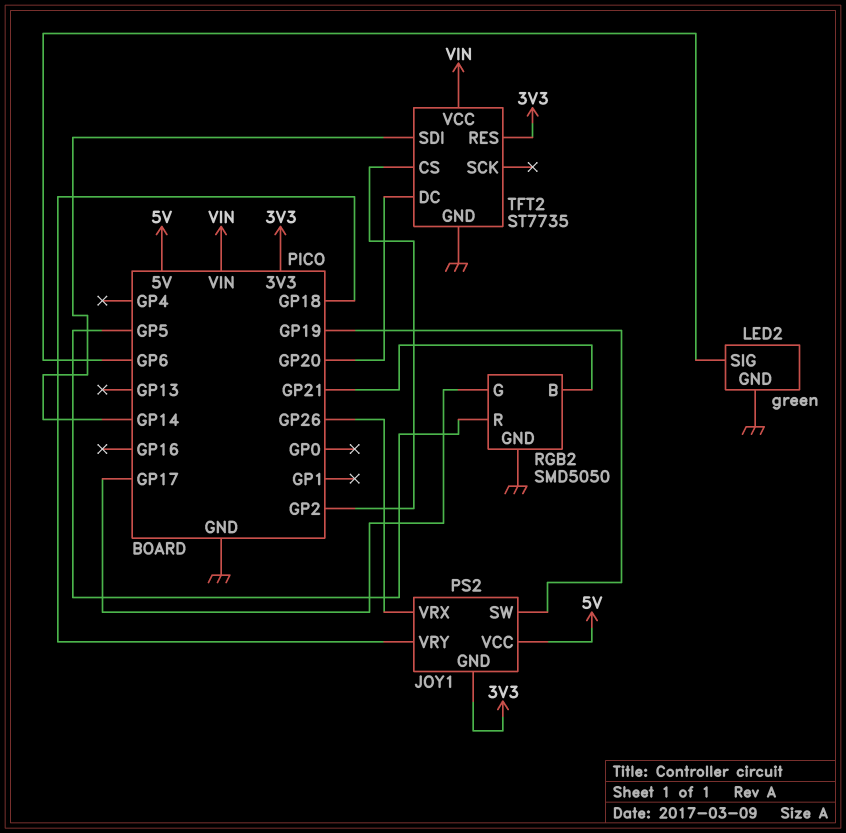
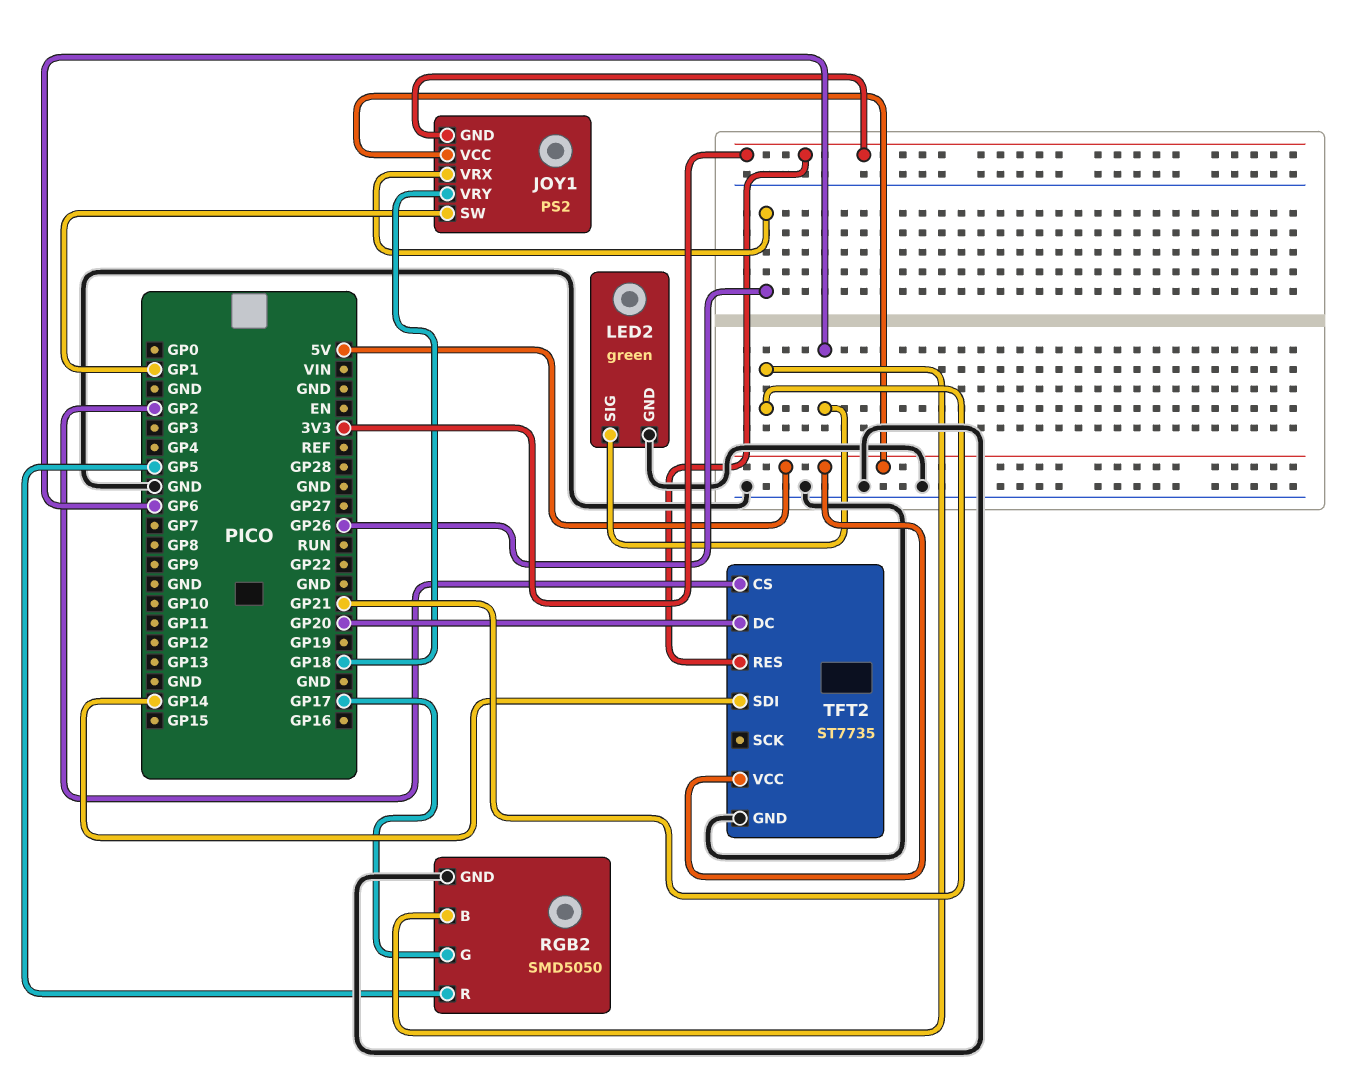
JOY1 pin SW: GP19 -> GP1
TFT2 pin VCC: VIN -> 5V

